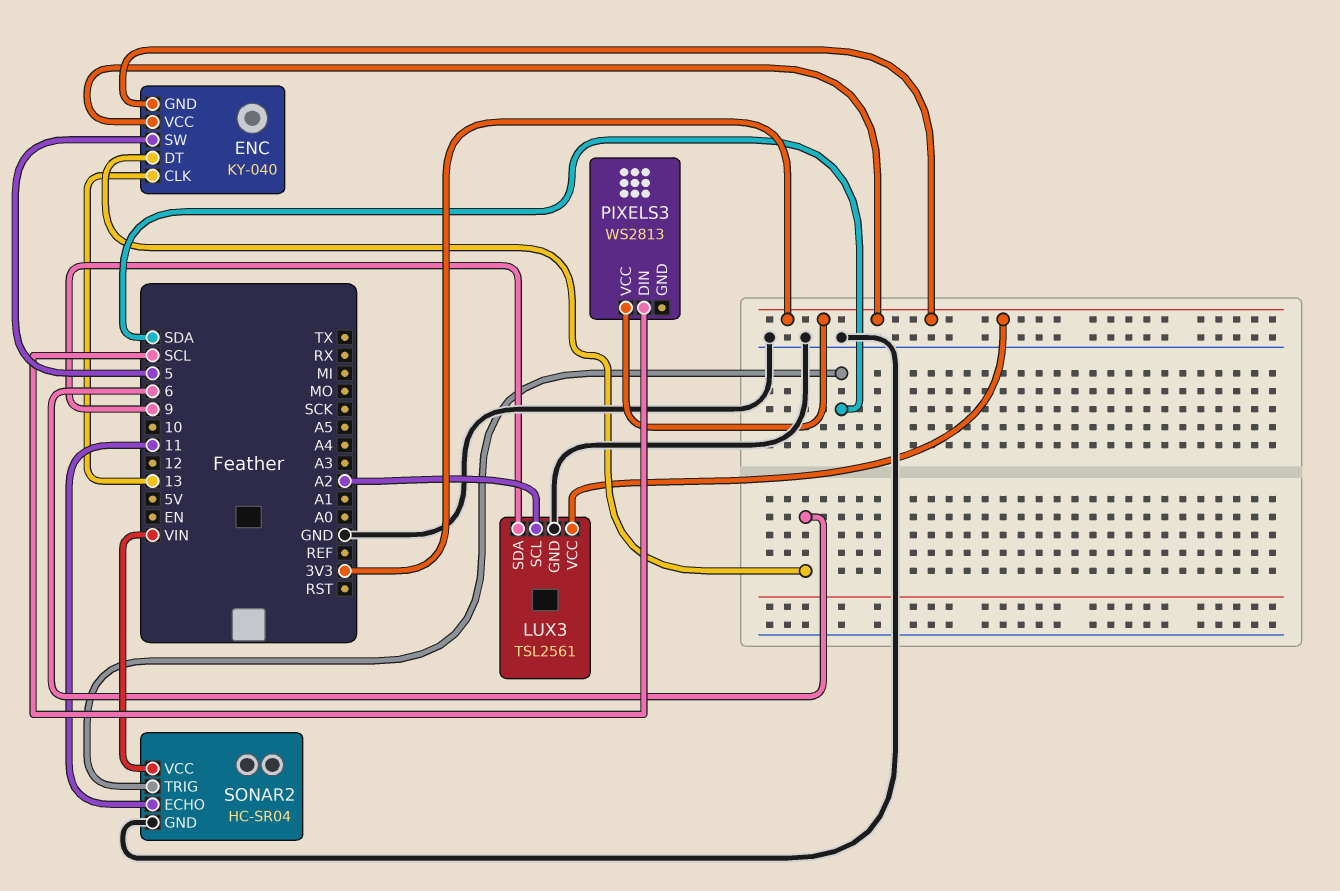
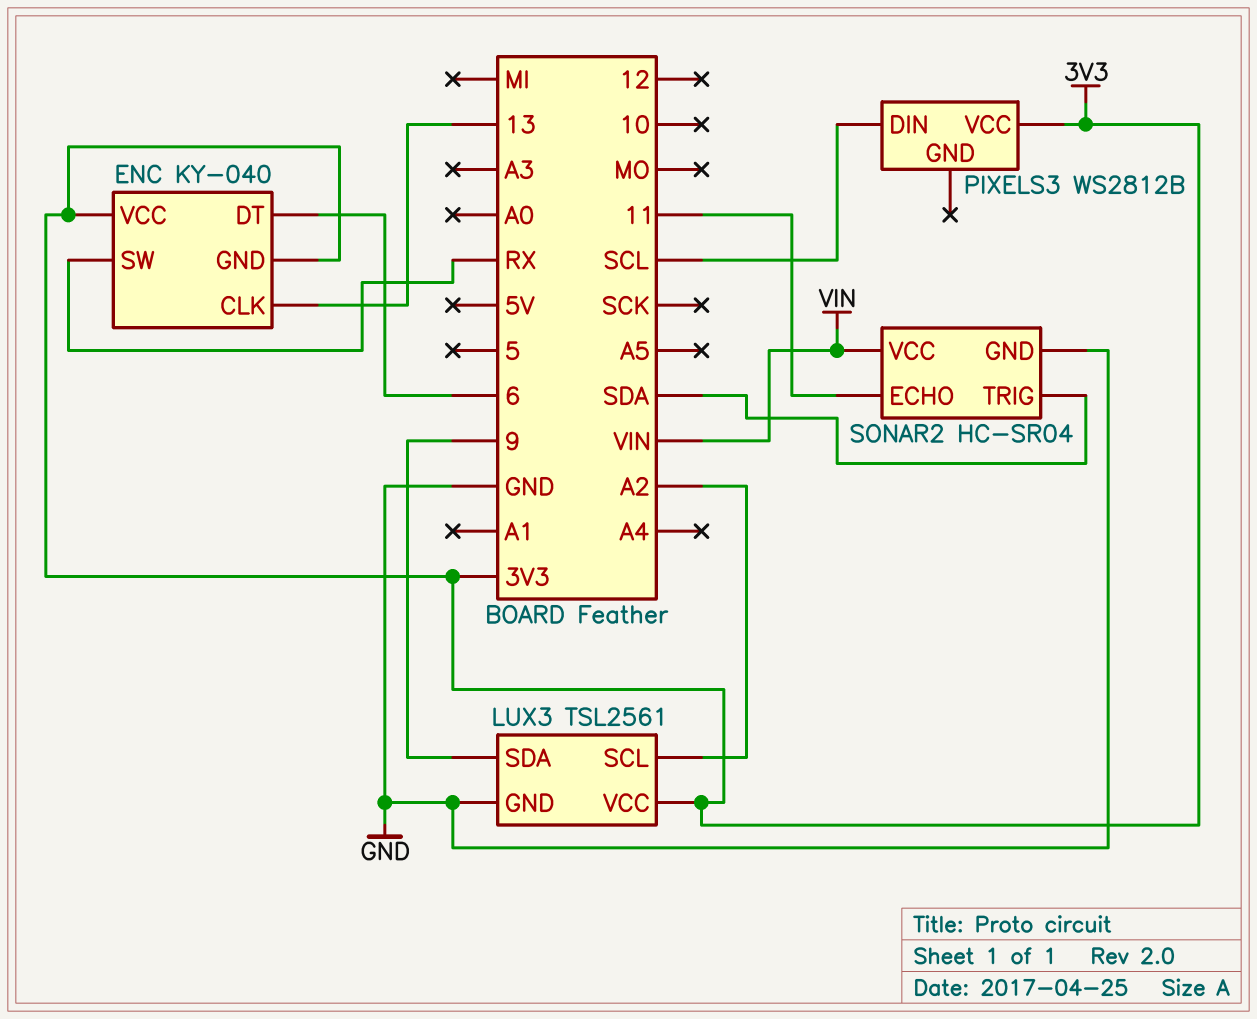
ENC pin SW: 5 -> RX
PIXELS3: WS2813 -> WS2812B

